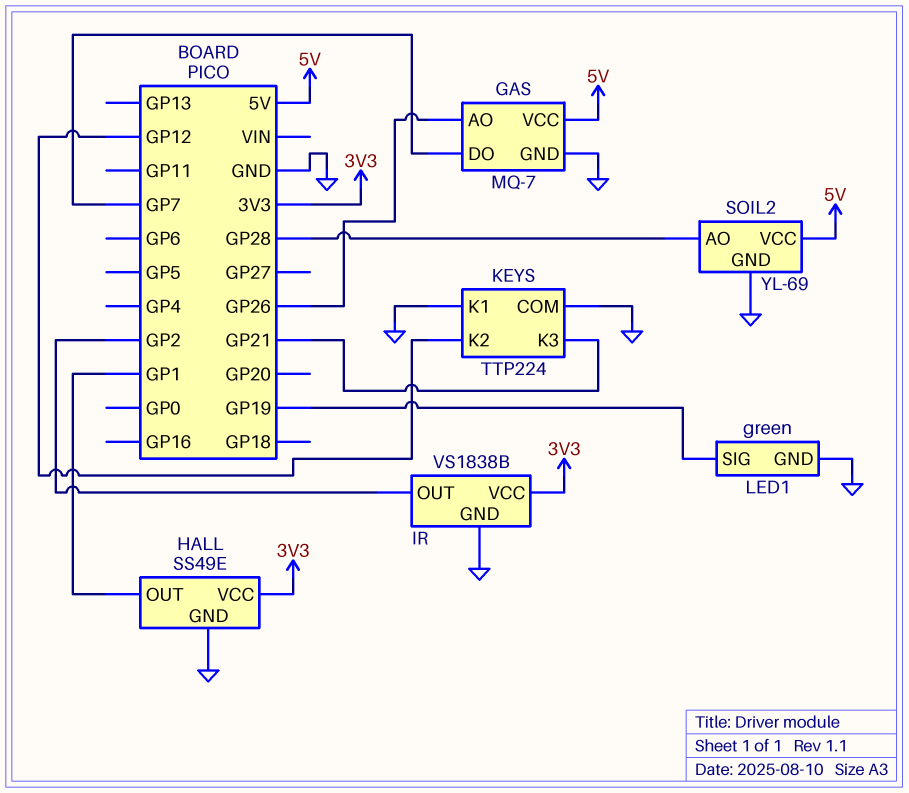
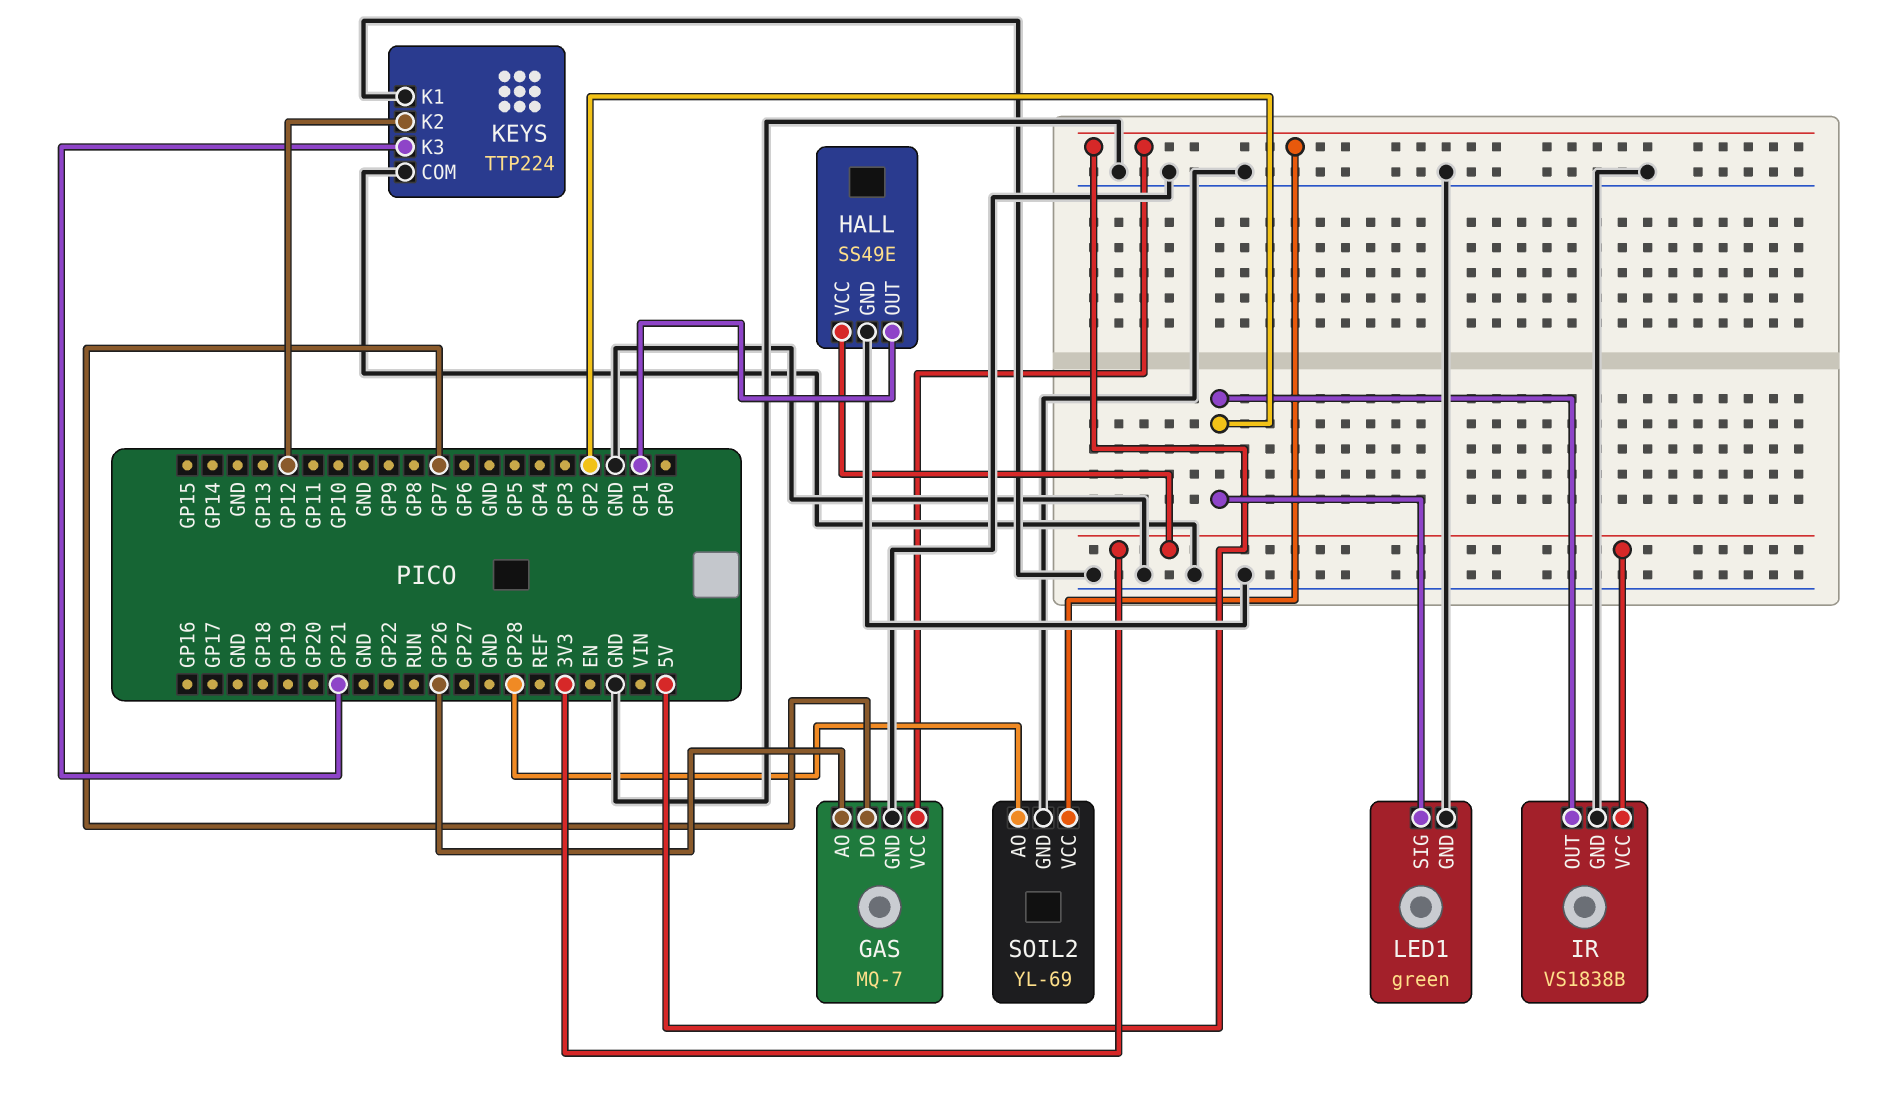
LED1 pin SIG: GP19 -> GP2

